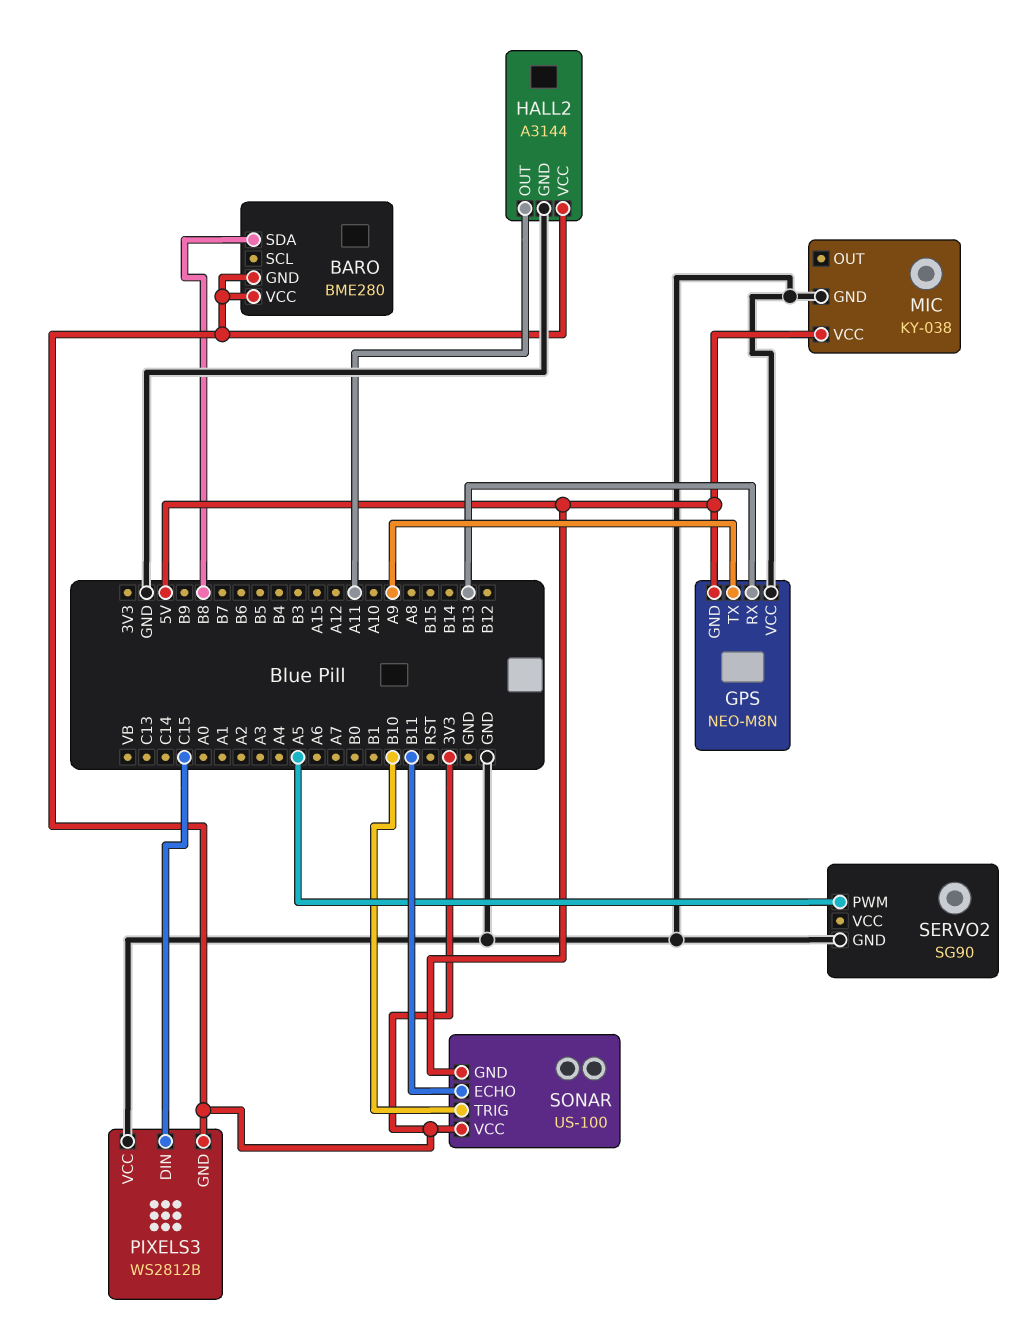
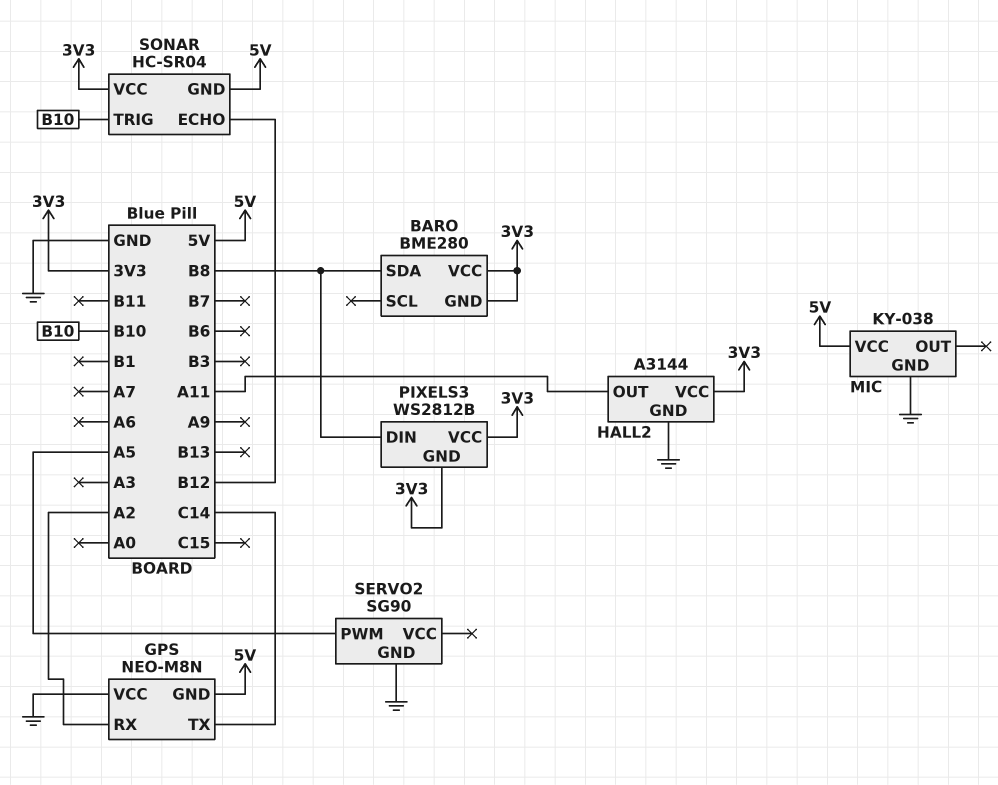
GPS pin RX: B13 -> A2
GPS pin TX: A9 -> C14
PIXELS3 pin DIN: C15 -> B8
PIXELS3 pin VCC: GND -> 3V3
SONAR: US-100 -> HC-SR04
SONAR pin ECHO: B11 -> B12

